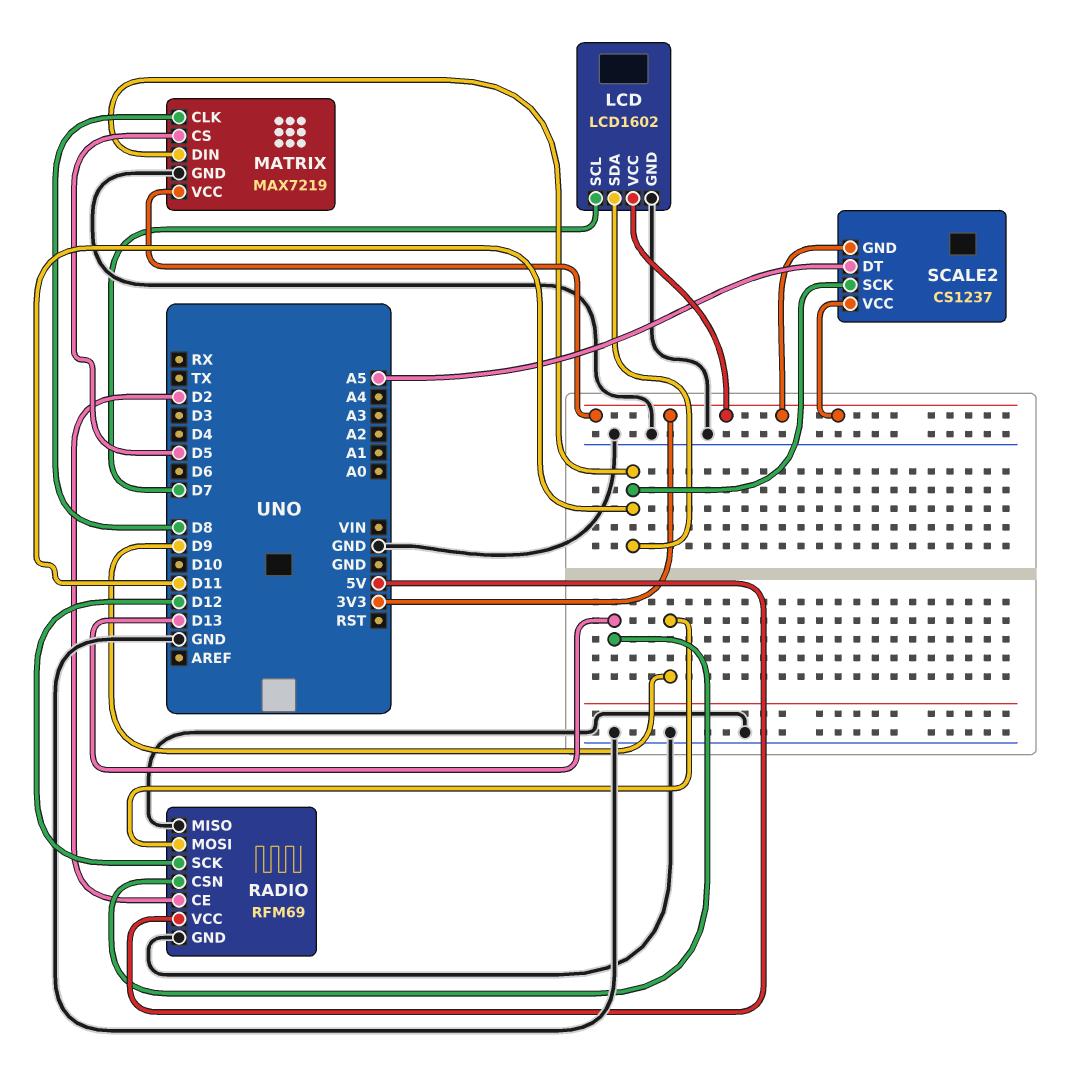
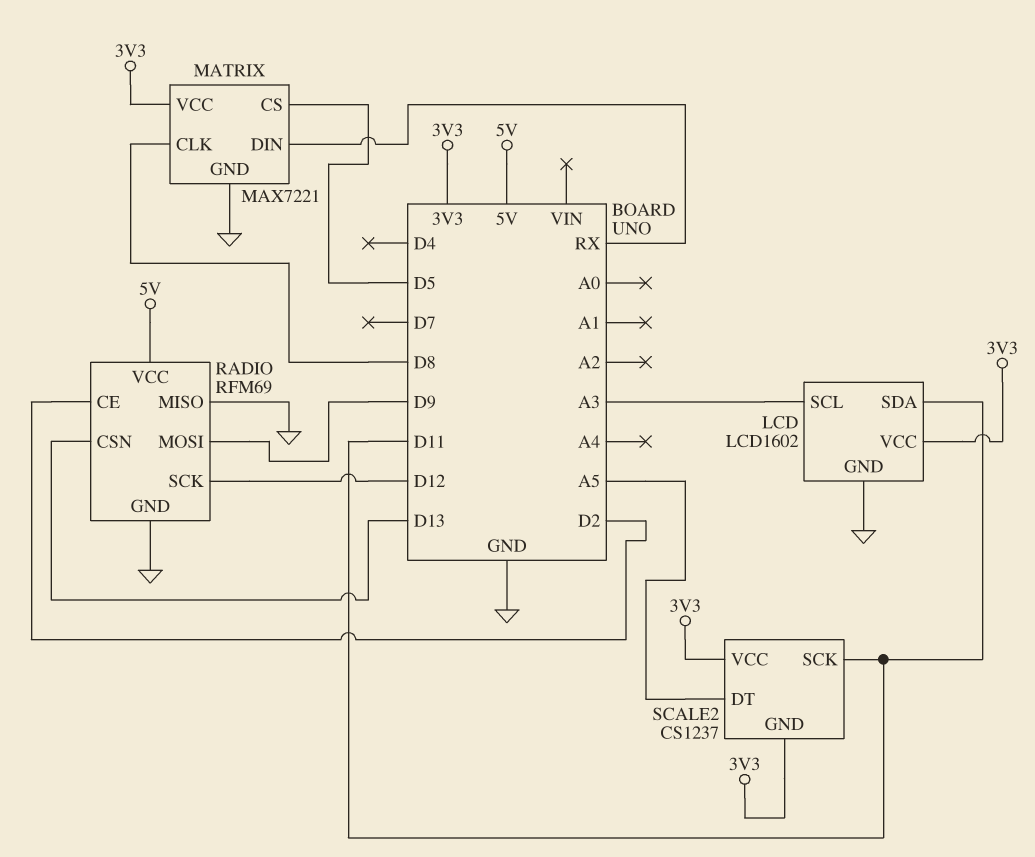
LCD pin SCL: D7 -> A3
MATRIX: MAX7219 -> MAX7221
MATRIX pin DIN: D11 -> RX

